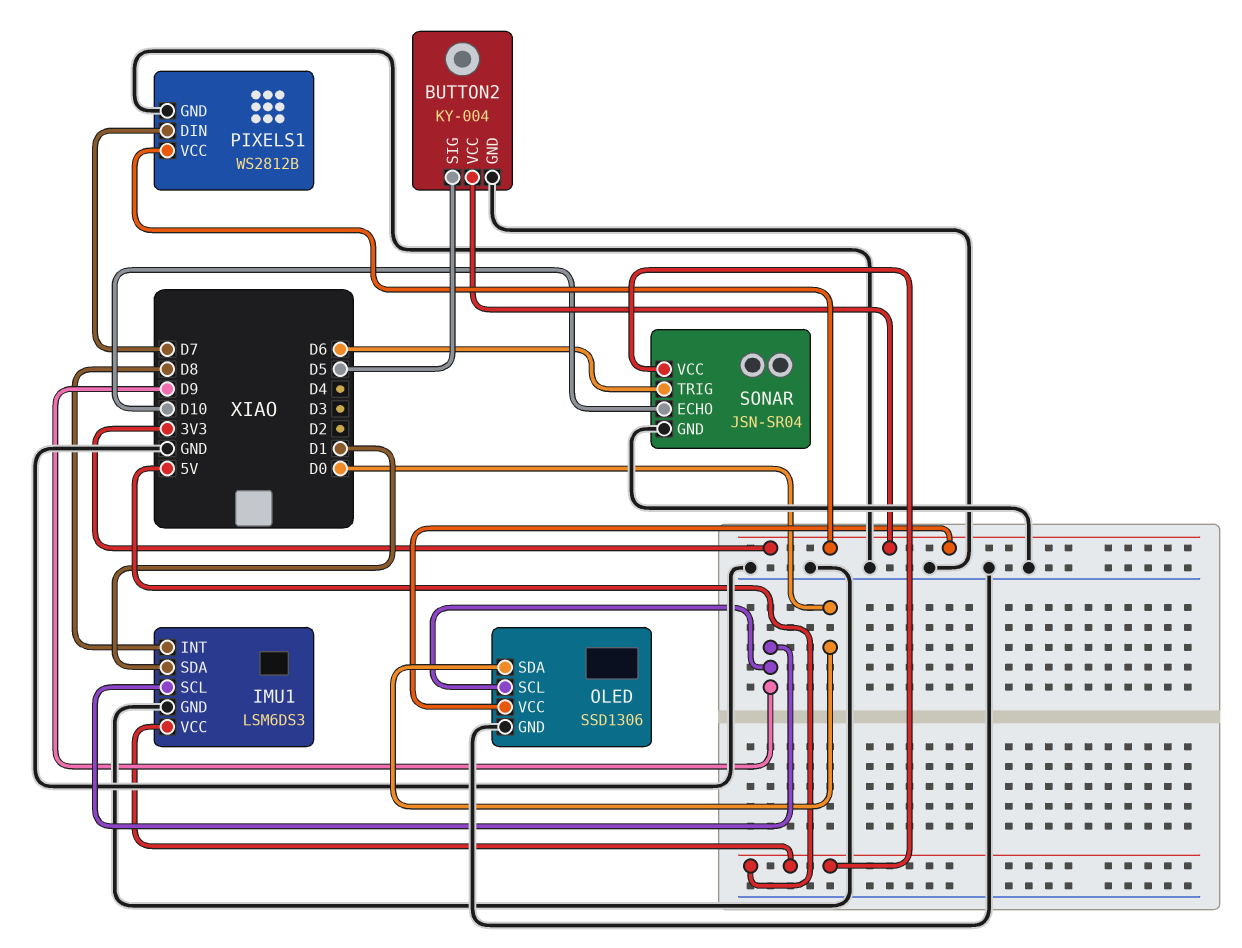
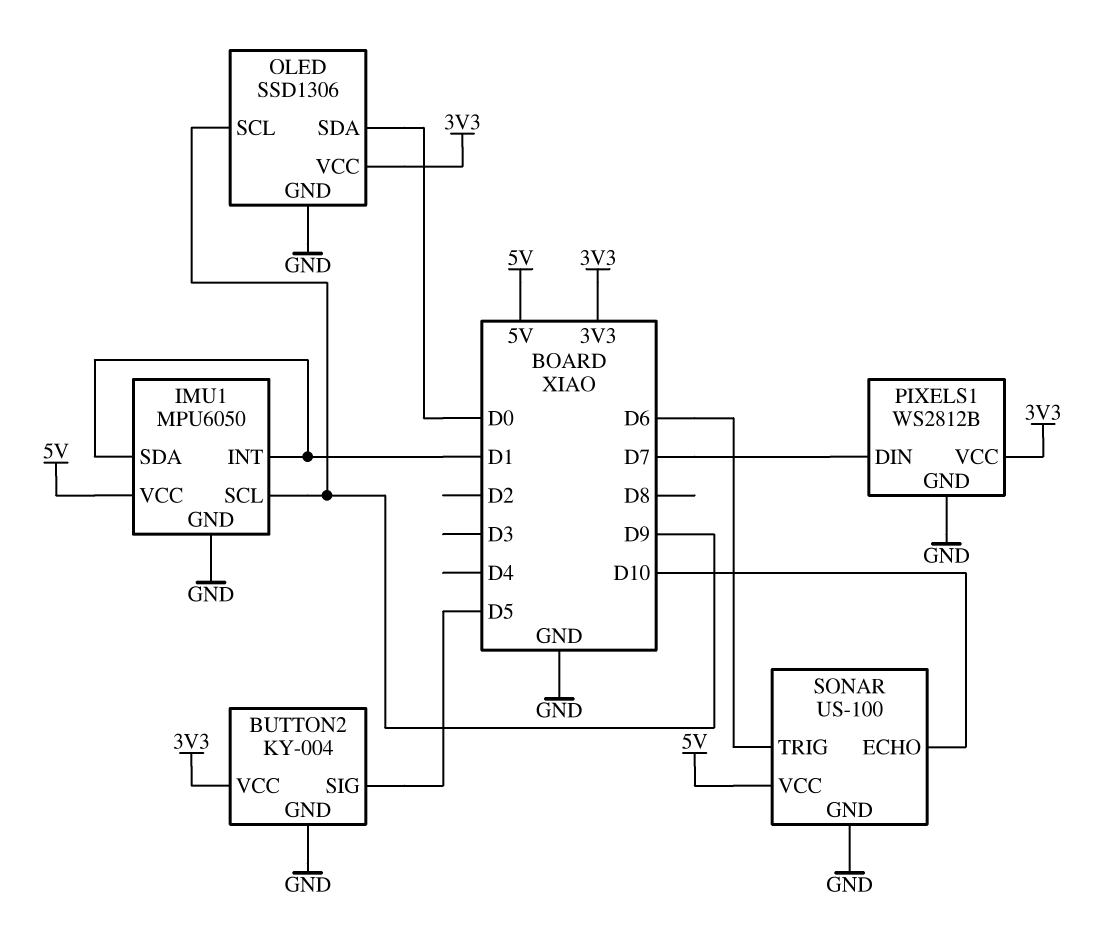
IMU1: LSM6DS3 -> MPU6050
IMU1 pin INT: D8 -> D1
SONAR: JSN-SR04 -> US-100

